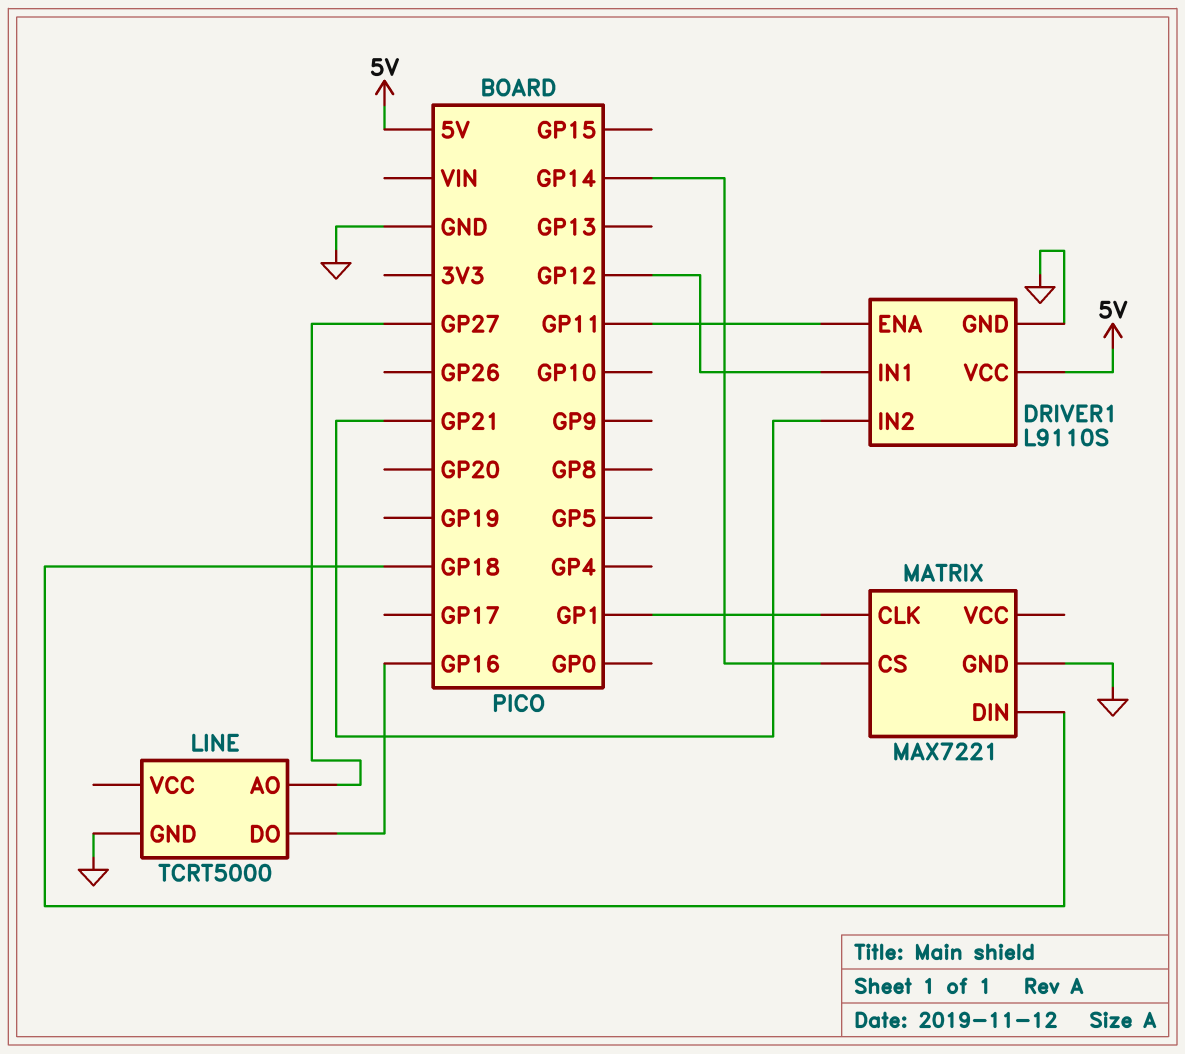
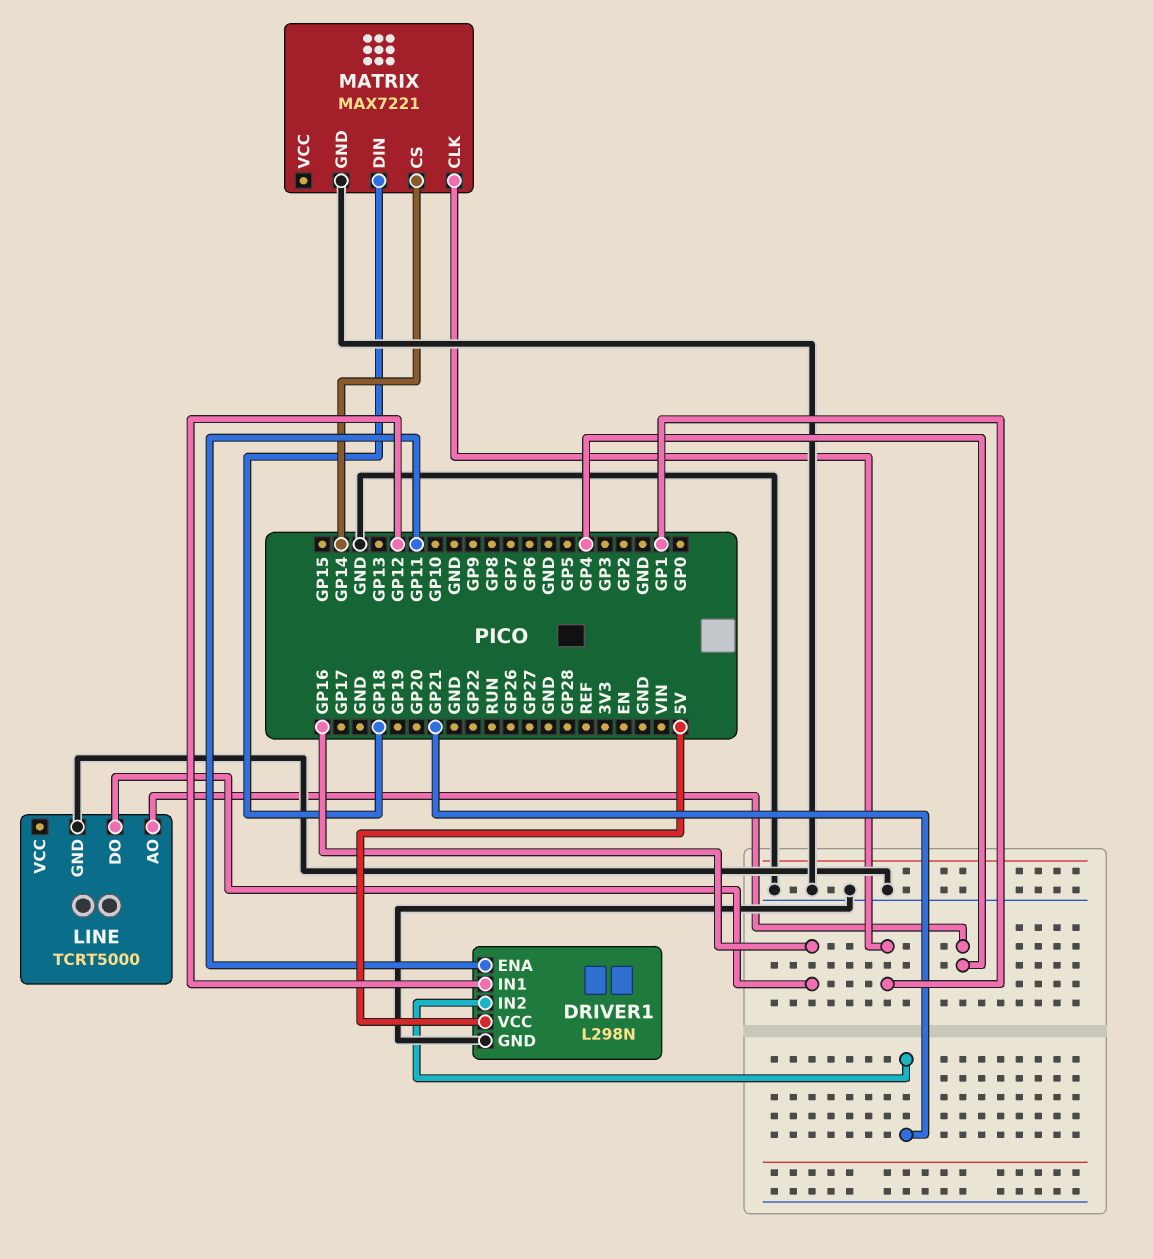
DRIVER1: L9110S -> L298N
LINE pin AO: GP27 -> GP4

